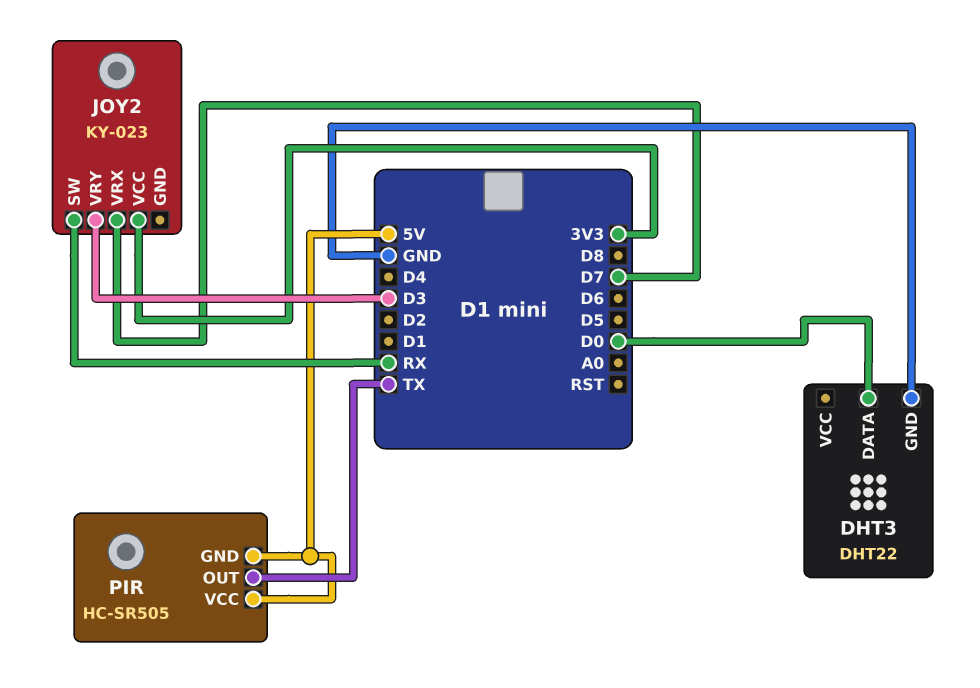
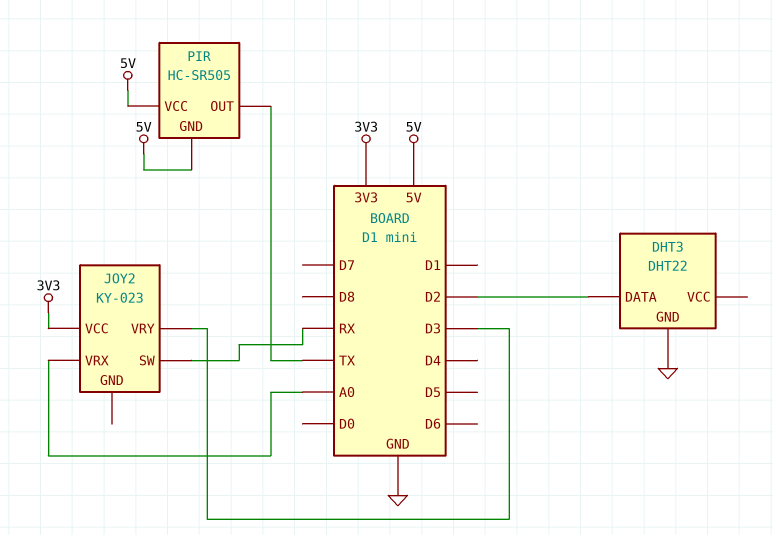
DHT3 pin DATA: D0 -> D2
JOY2 pin VRX: D7 -> A0

